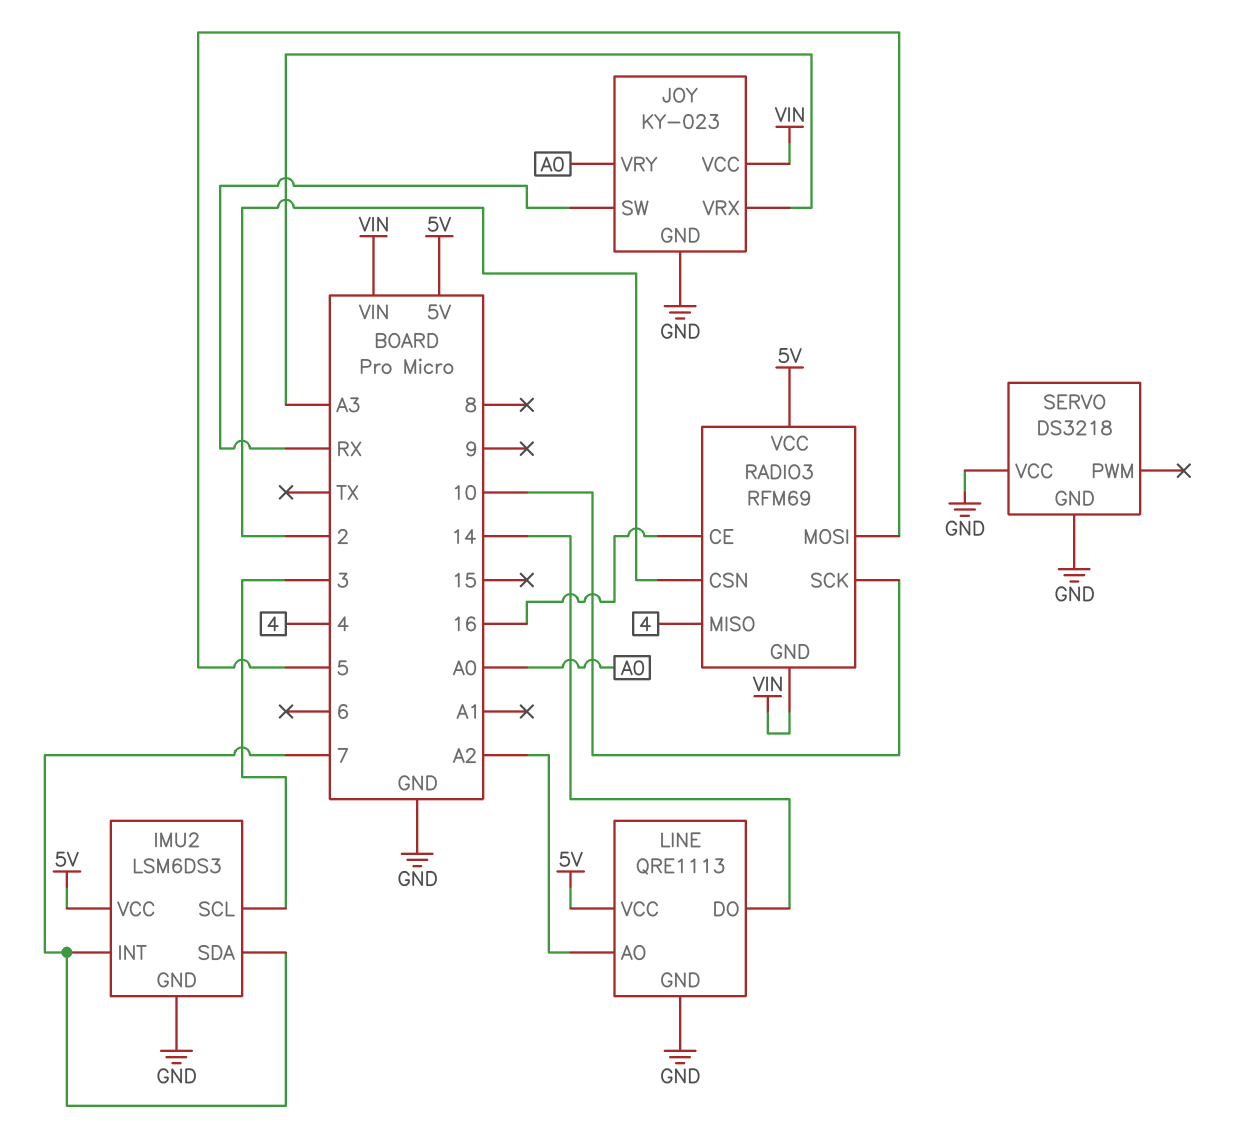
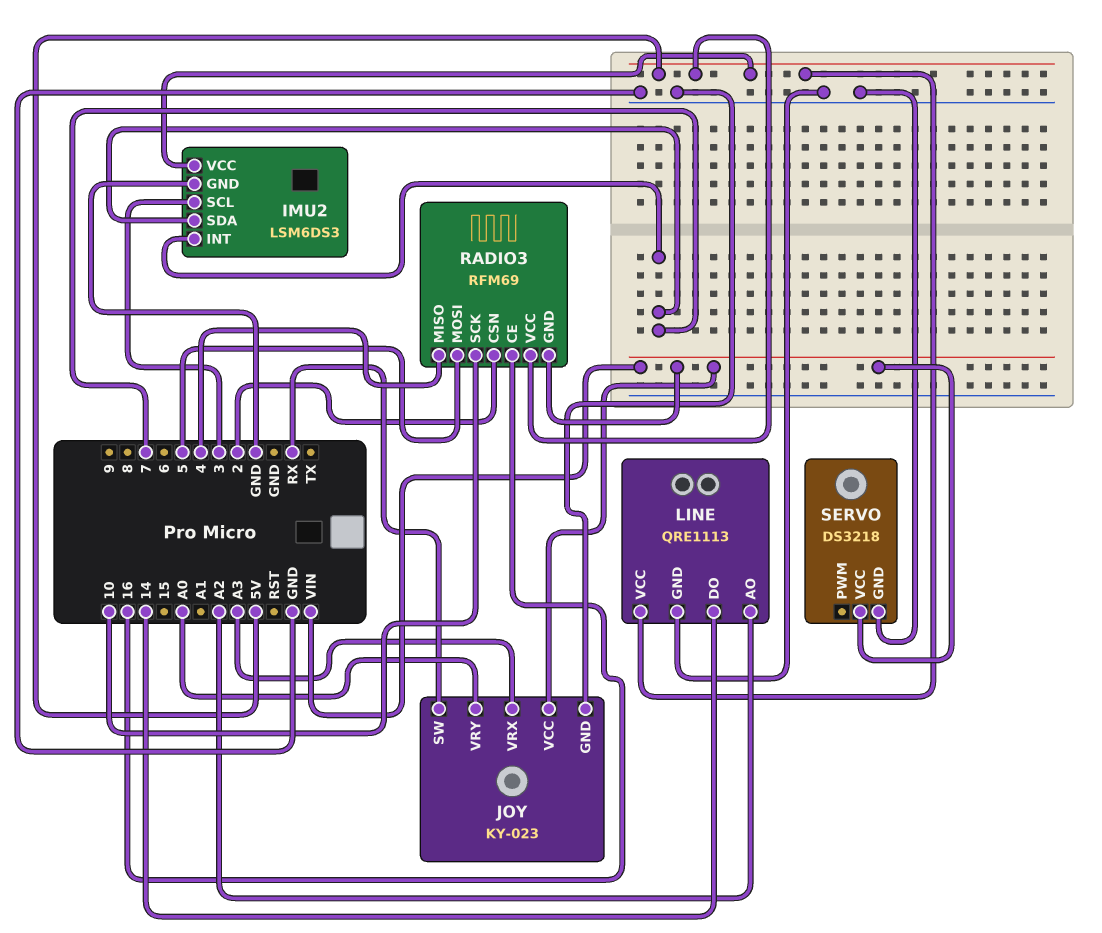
SERVO pin VCC: GND -> VIN

